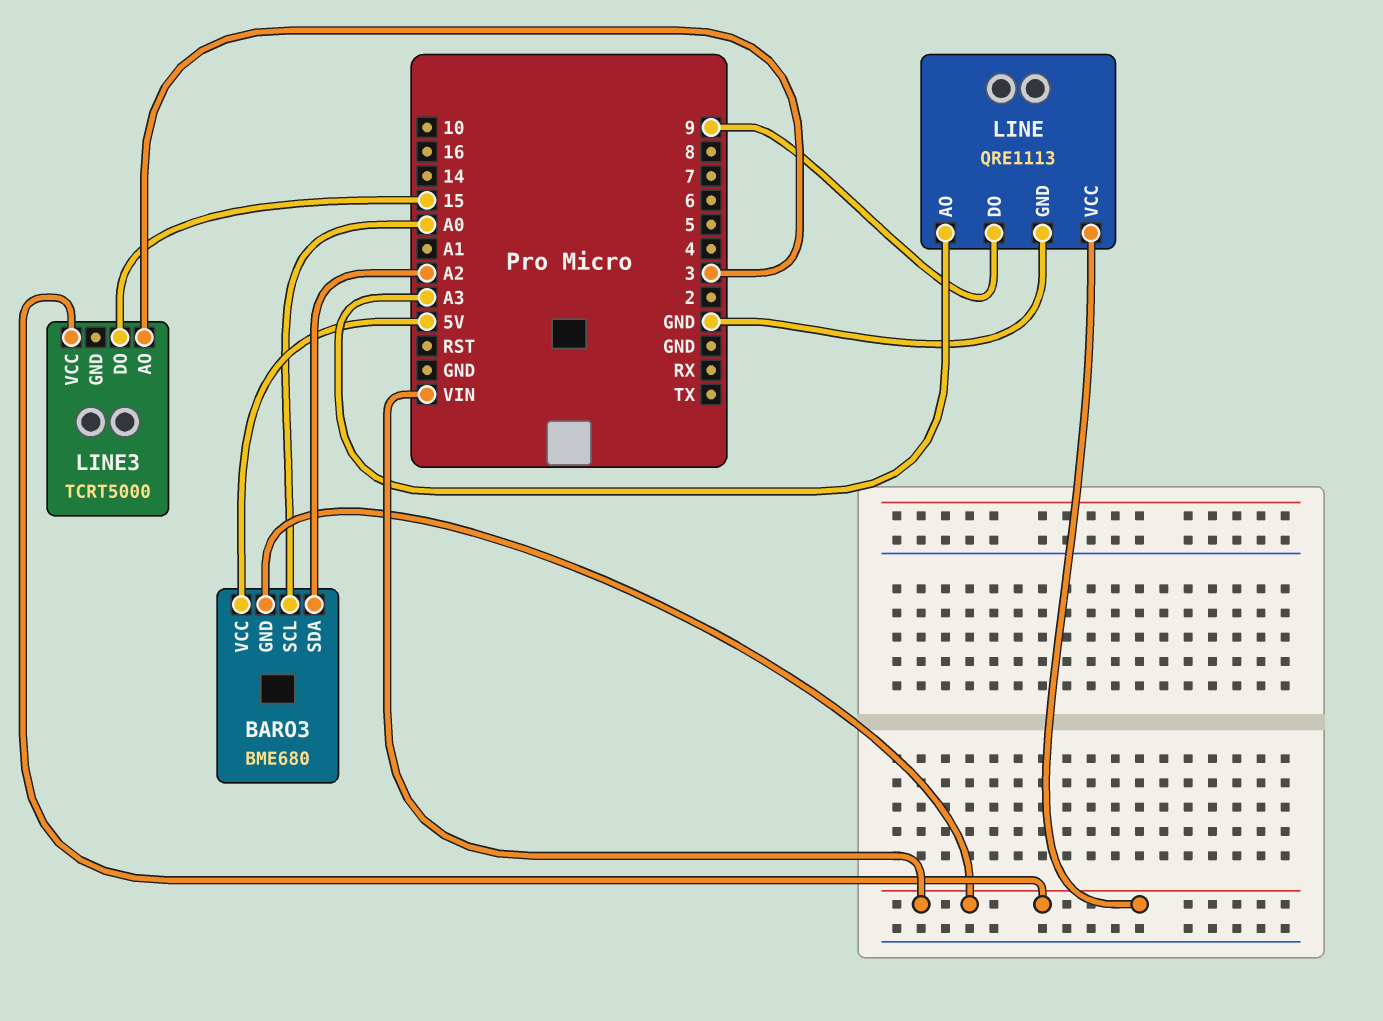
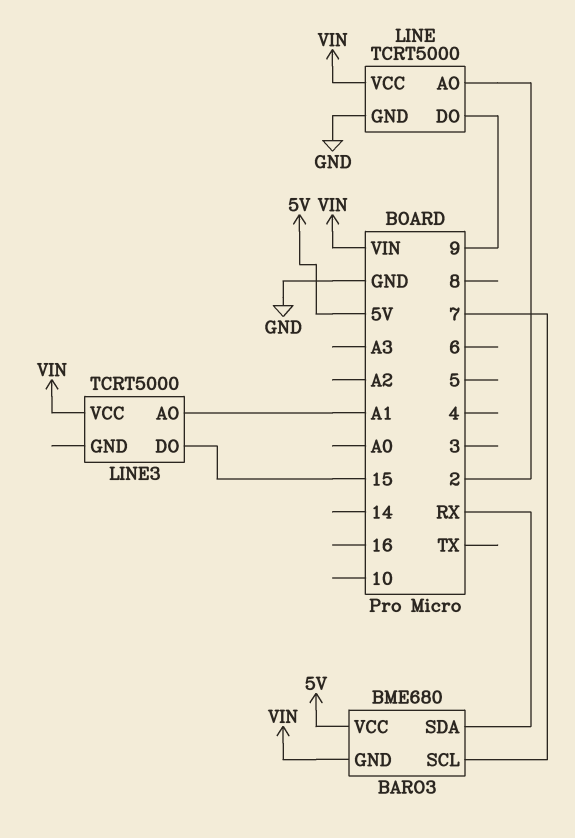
BARO3 pin SCL: A0 -> 7
BARO3 pin SDA: A2 -> RX
LINE: QRE1113 -> TCRT5000
LINE pin AO: A3 -> 2
LINE3 pin AO: 3 -> A1

